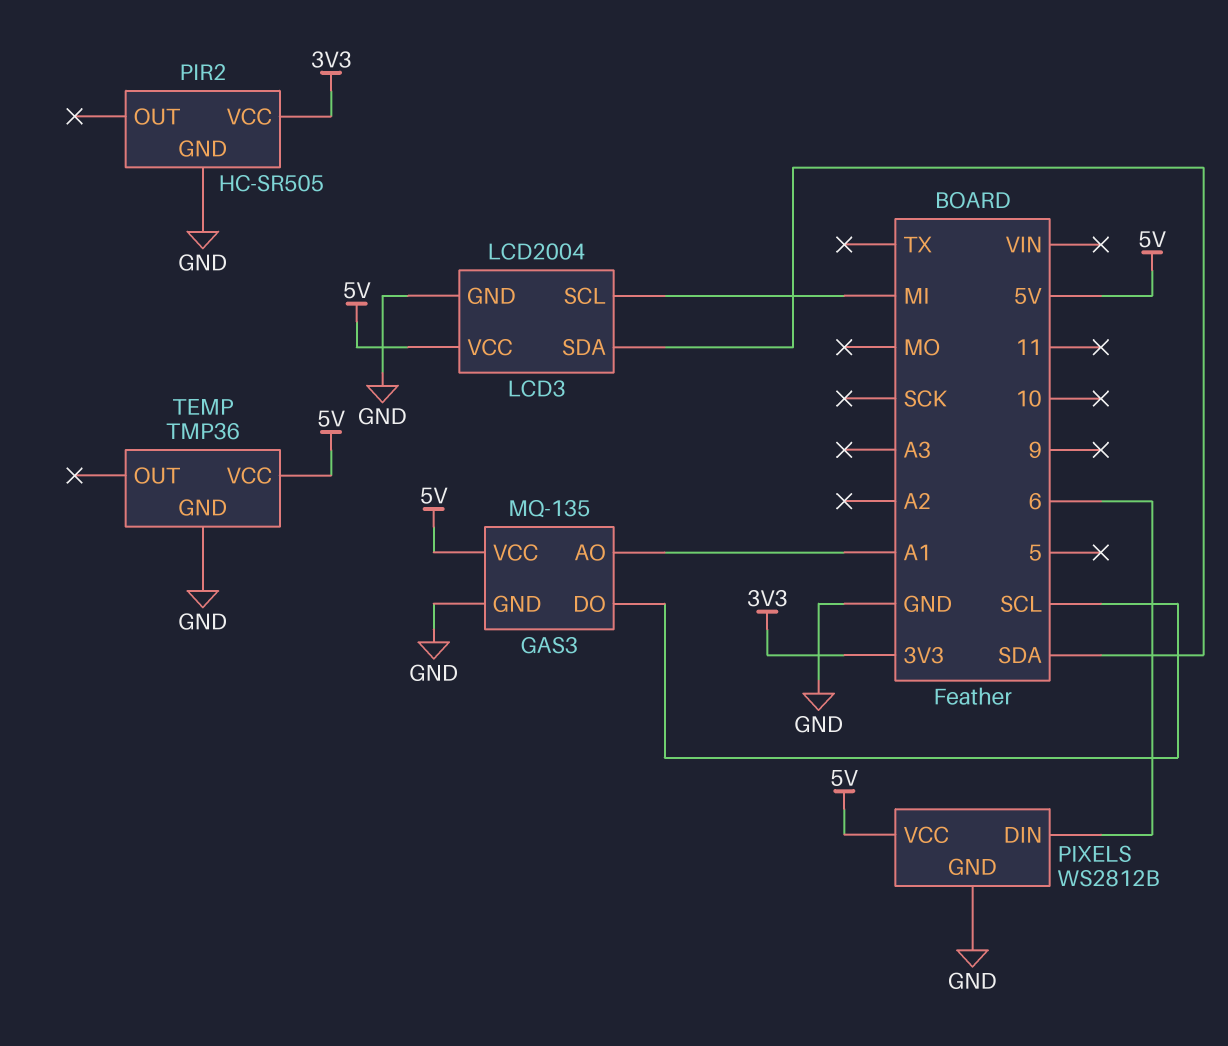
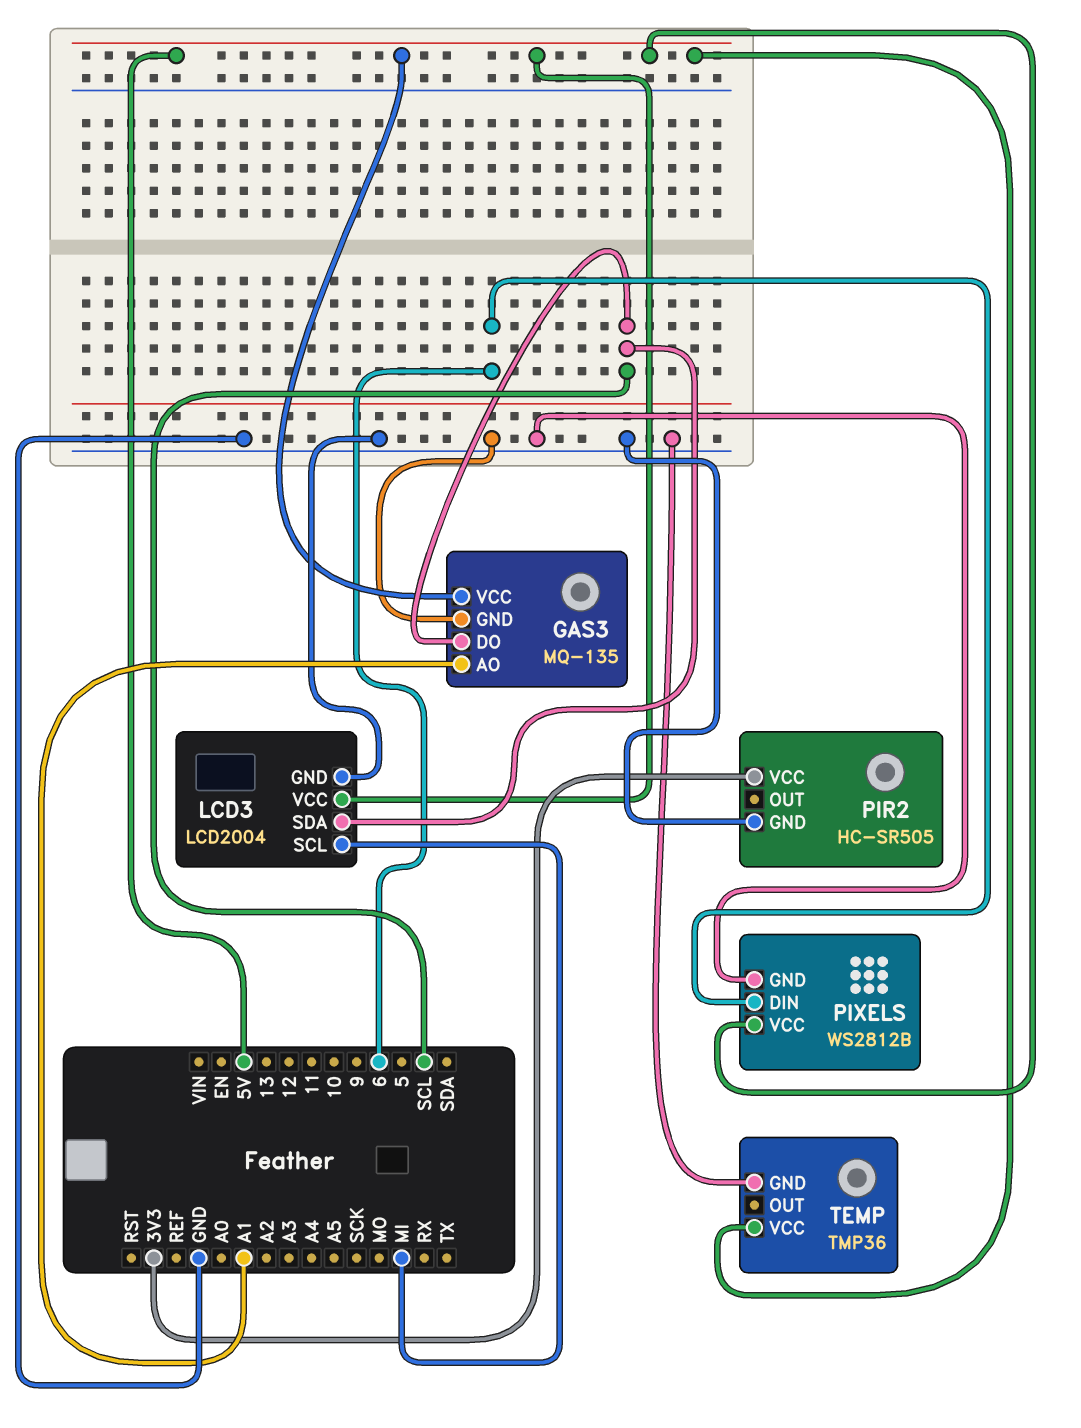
LCD3 pin SDA: SDA -> SCL

